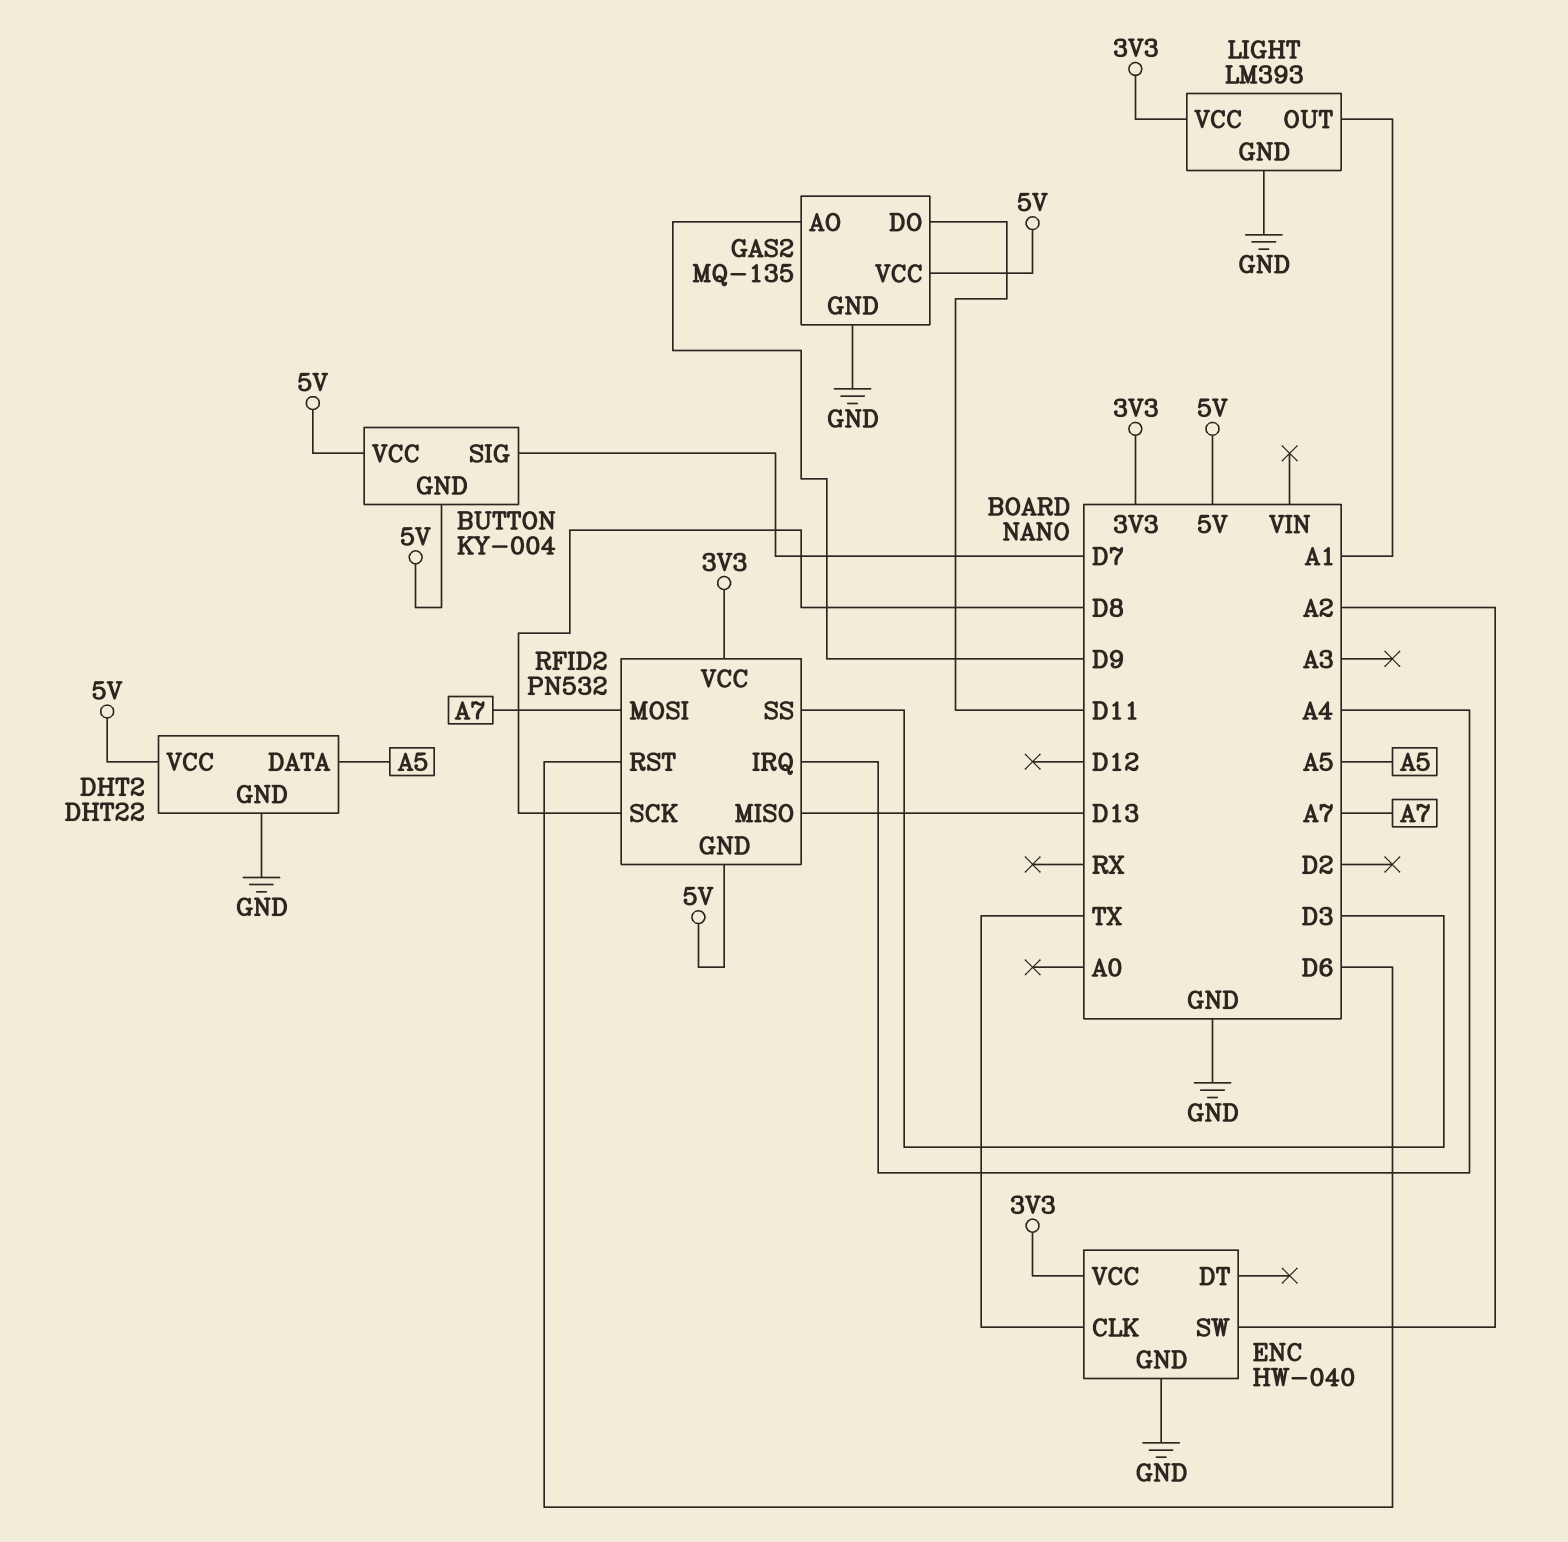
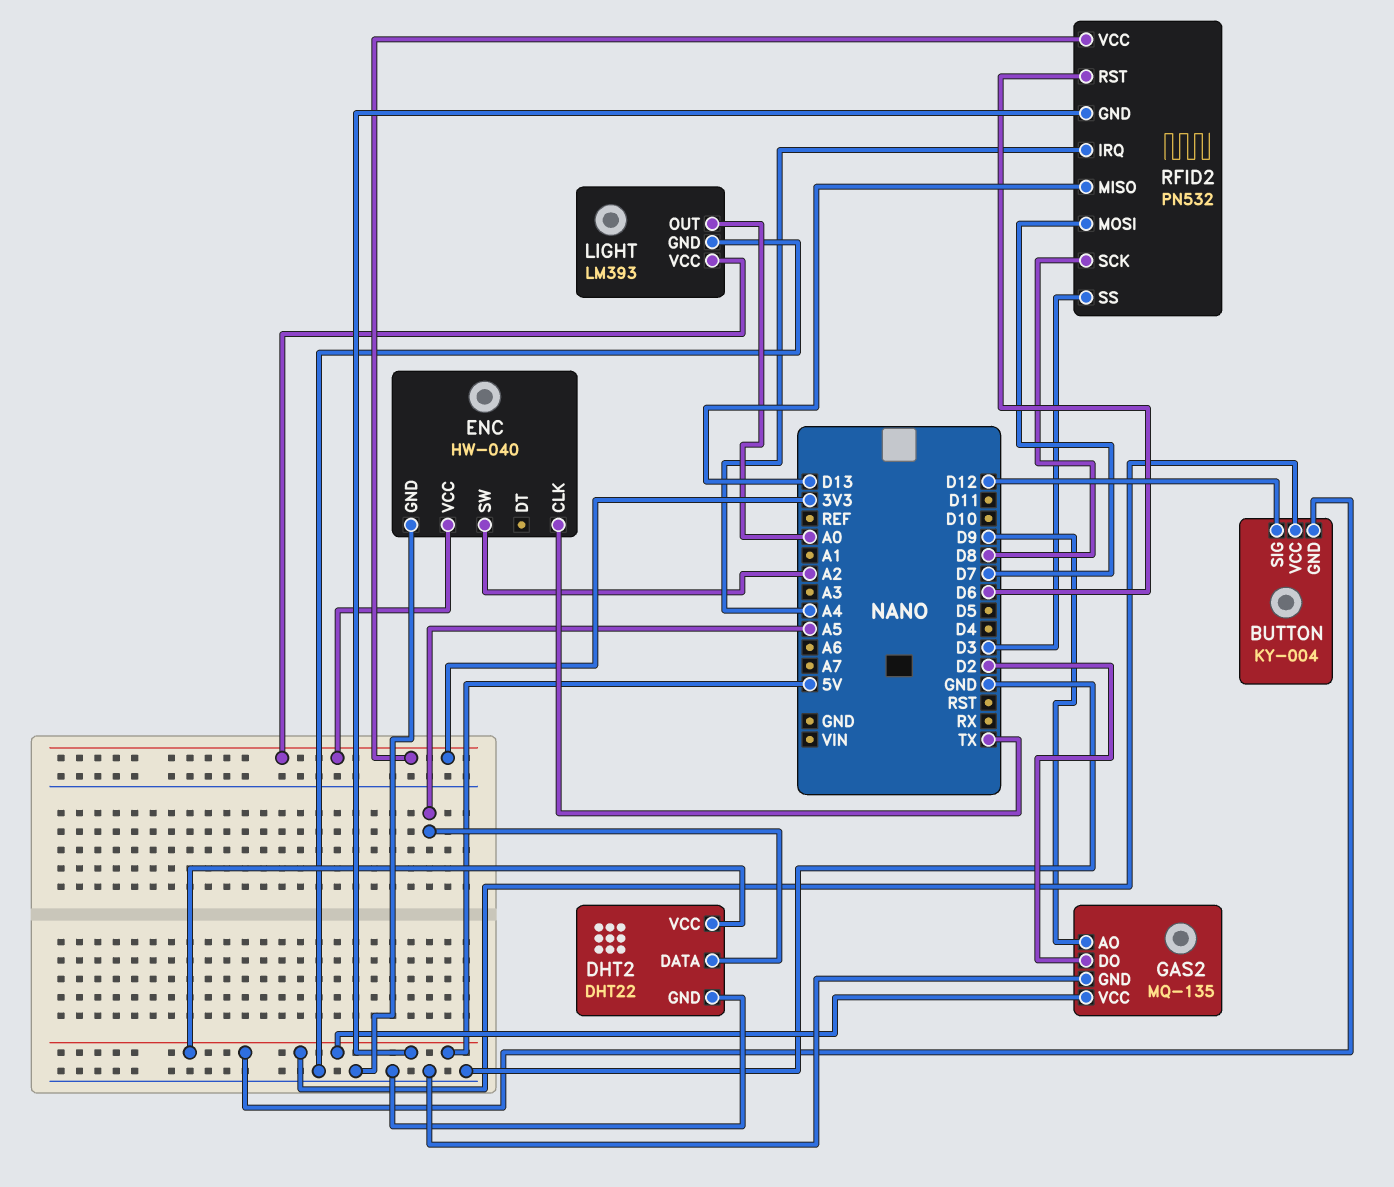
BUTTON pin SIG: D7 -> D12
GAS2 pin DO: D11 -> D2
LIGHT pin OUT: A1 -> A0
RFID2 pin MOSI: A7 -> D7

